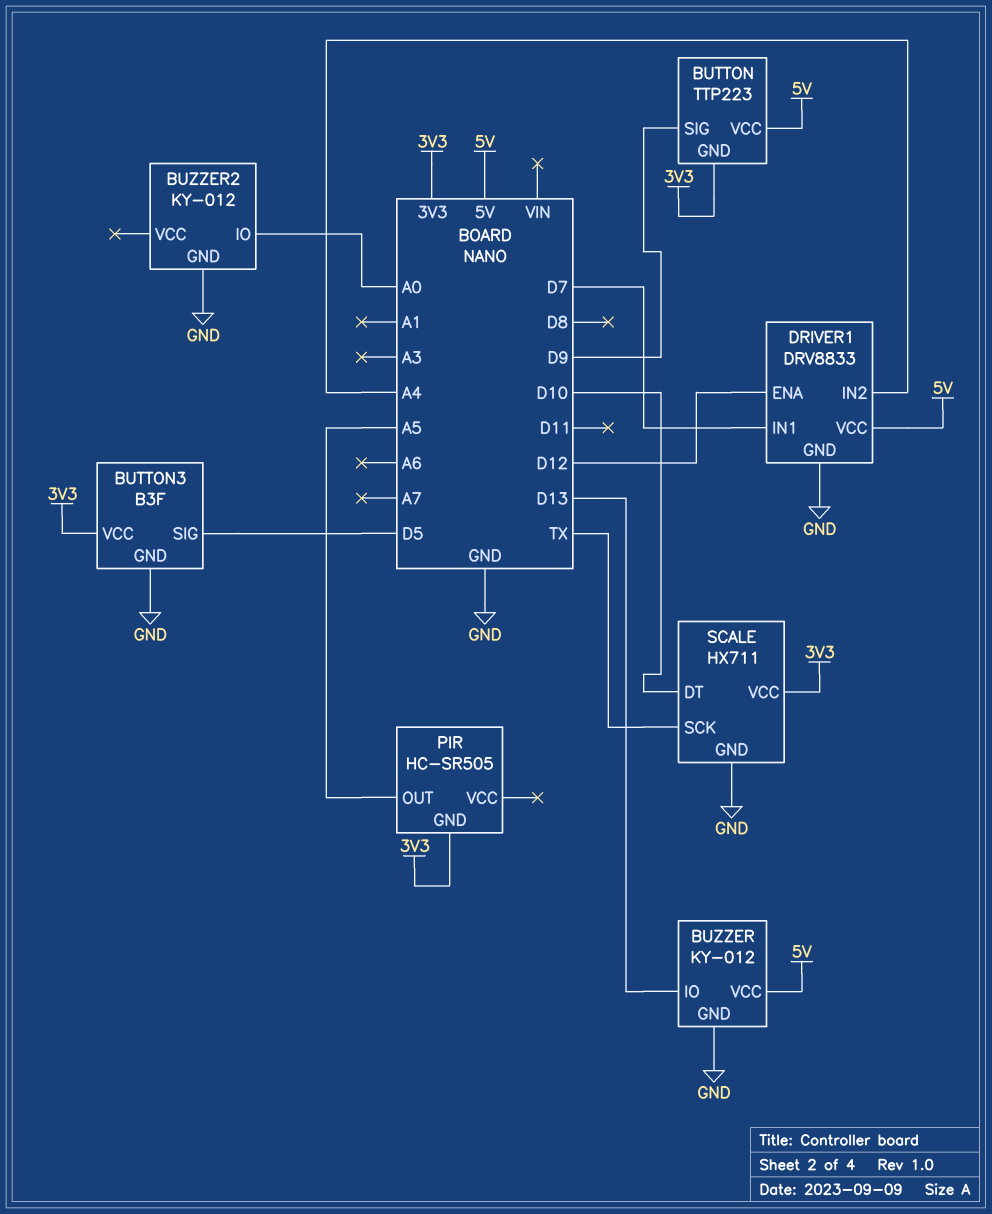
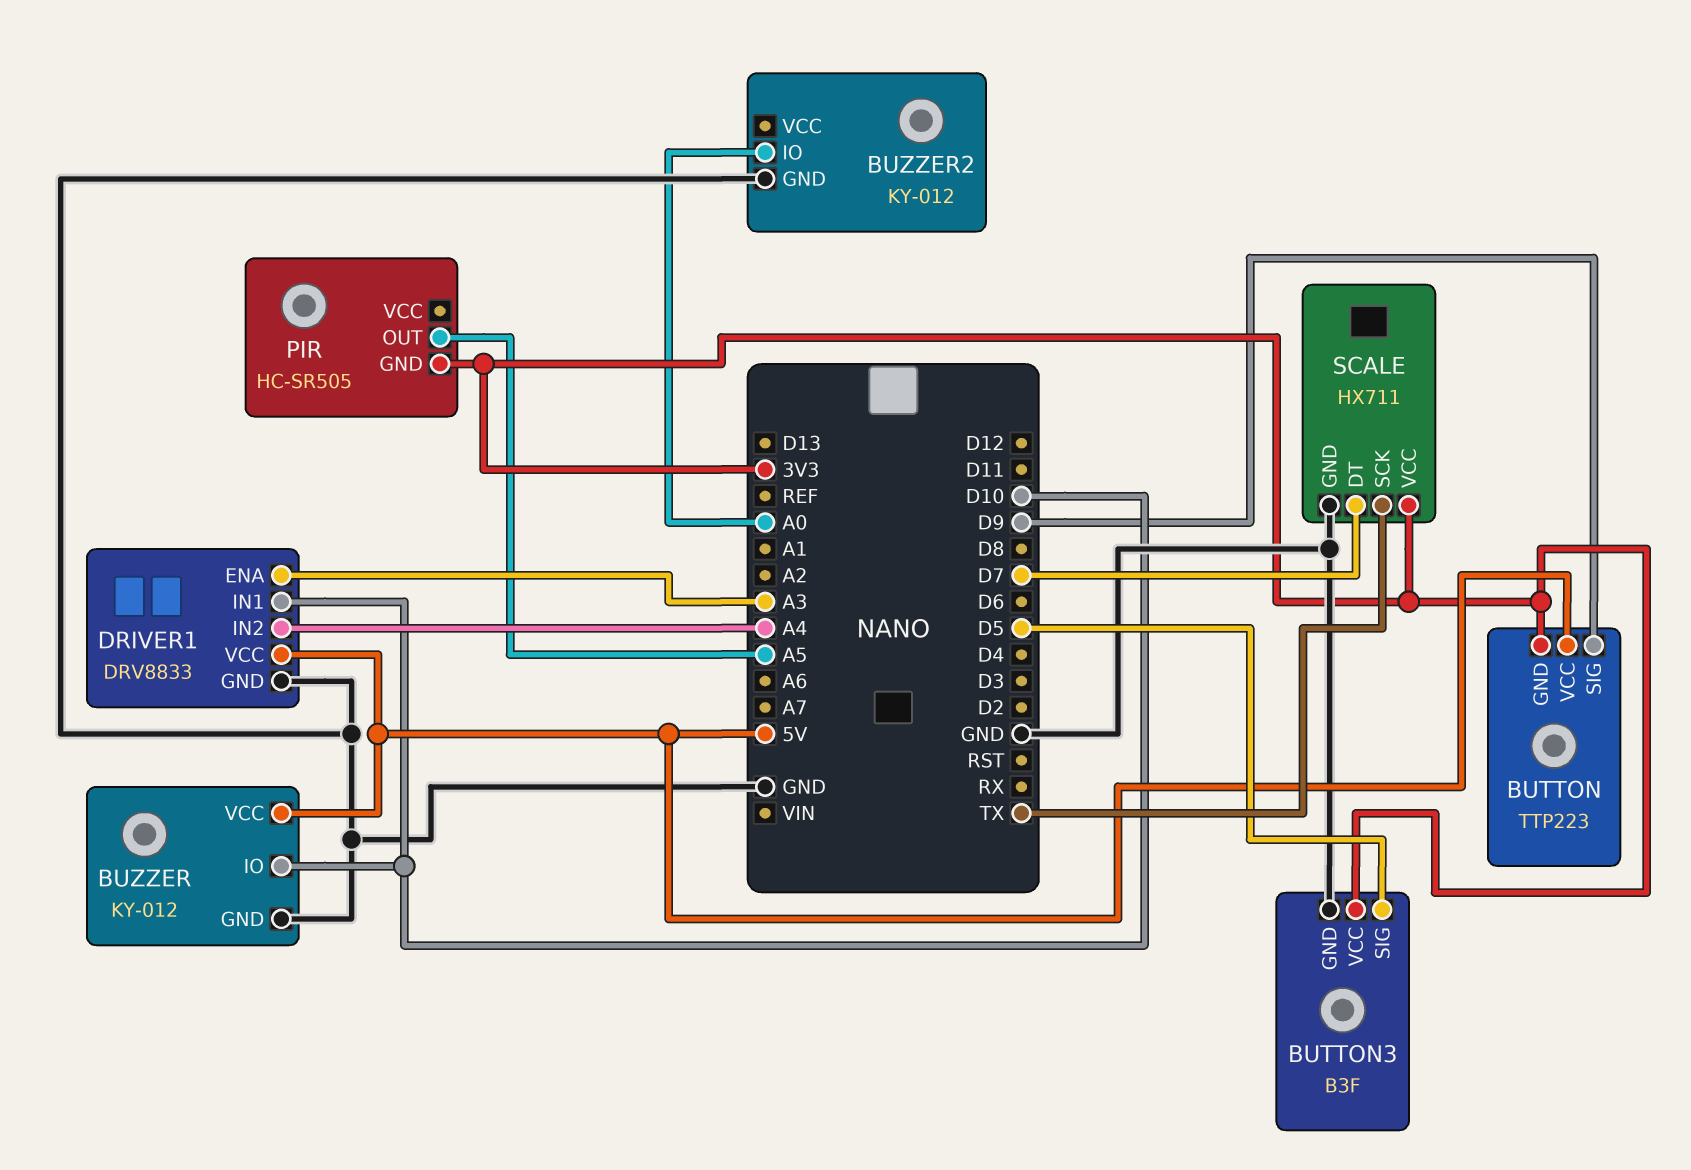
BUZZER pin IO: D13 -> D10
DRIVER1 pin ENA: D12 -> A3
DRIVER1 pin IN1: D7 -> D10
SCALE pin DT: D10 -> D7

